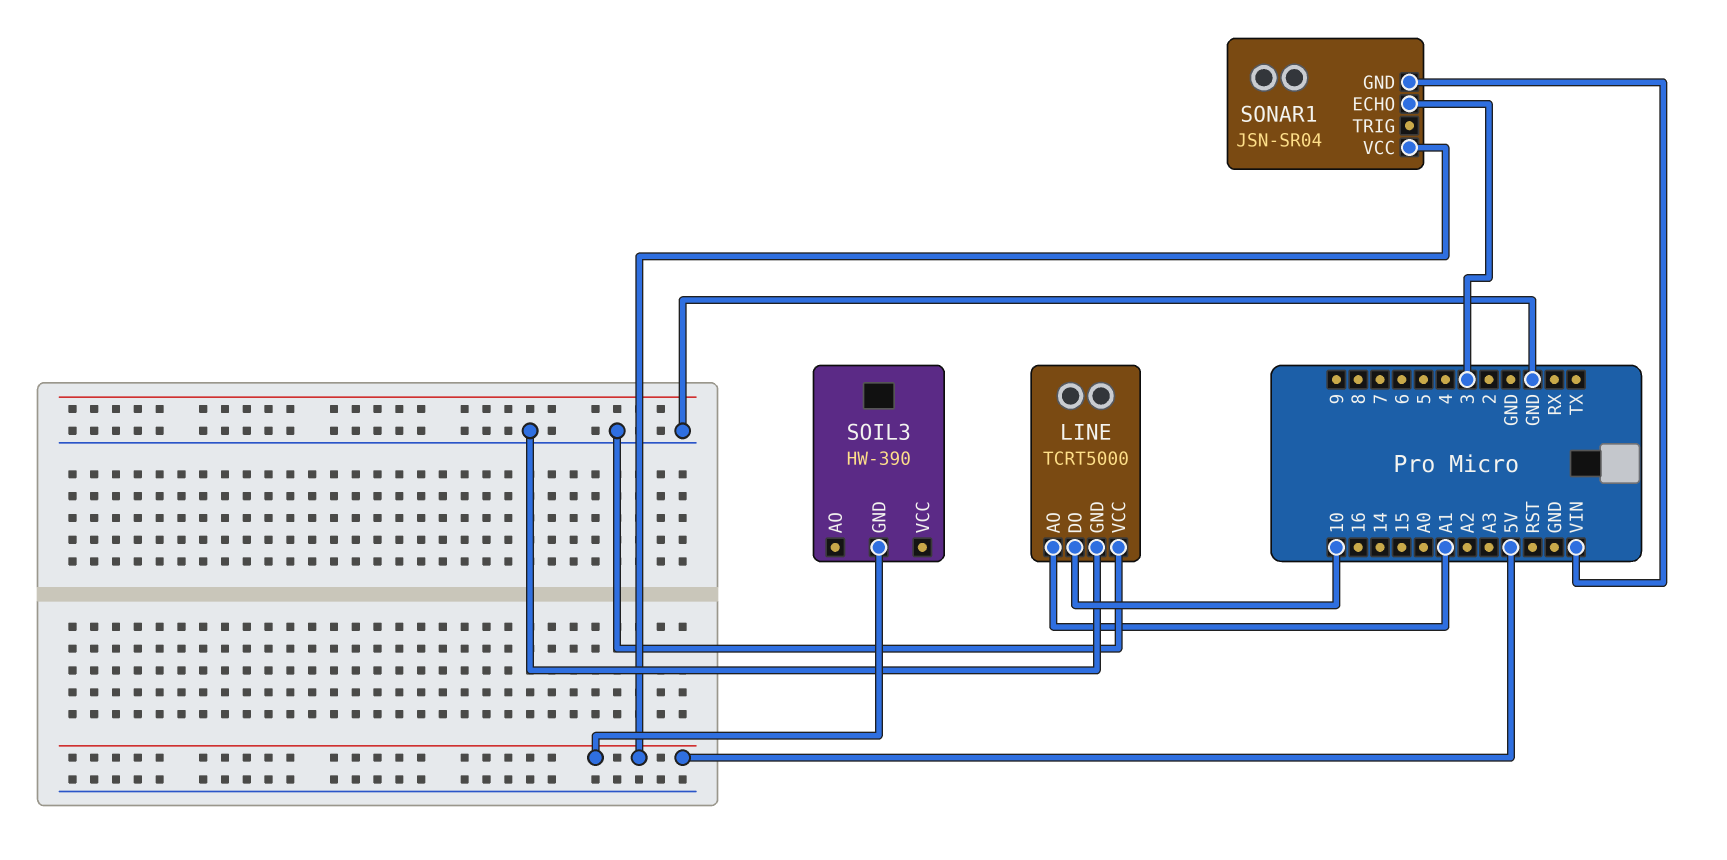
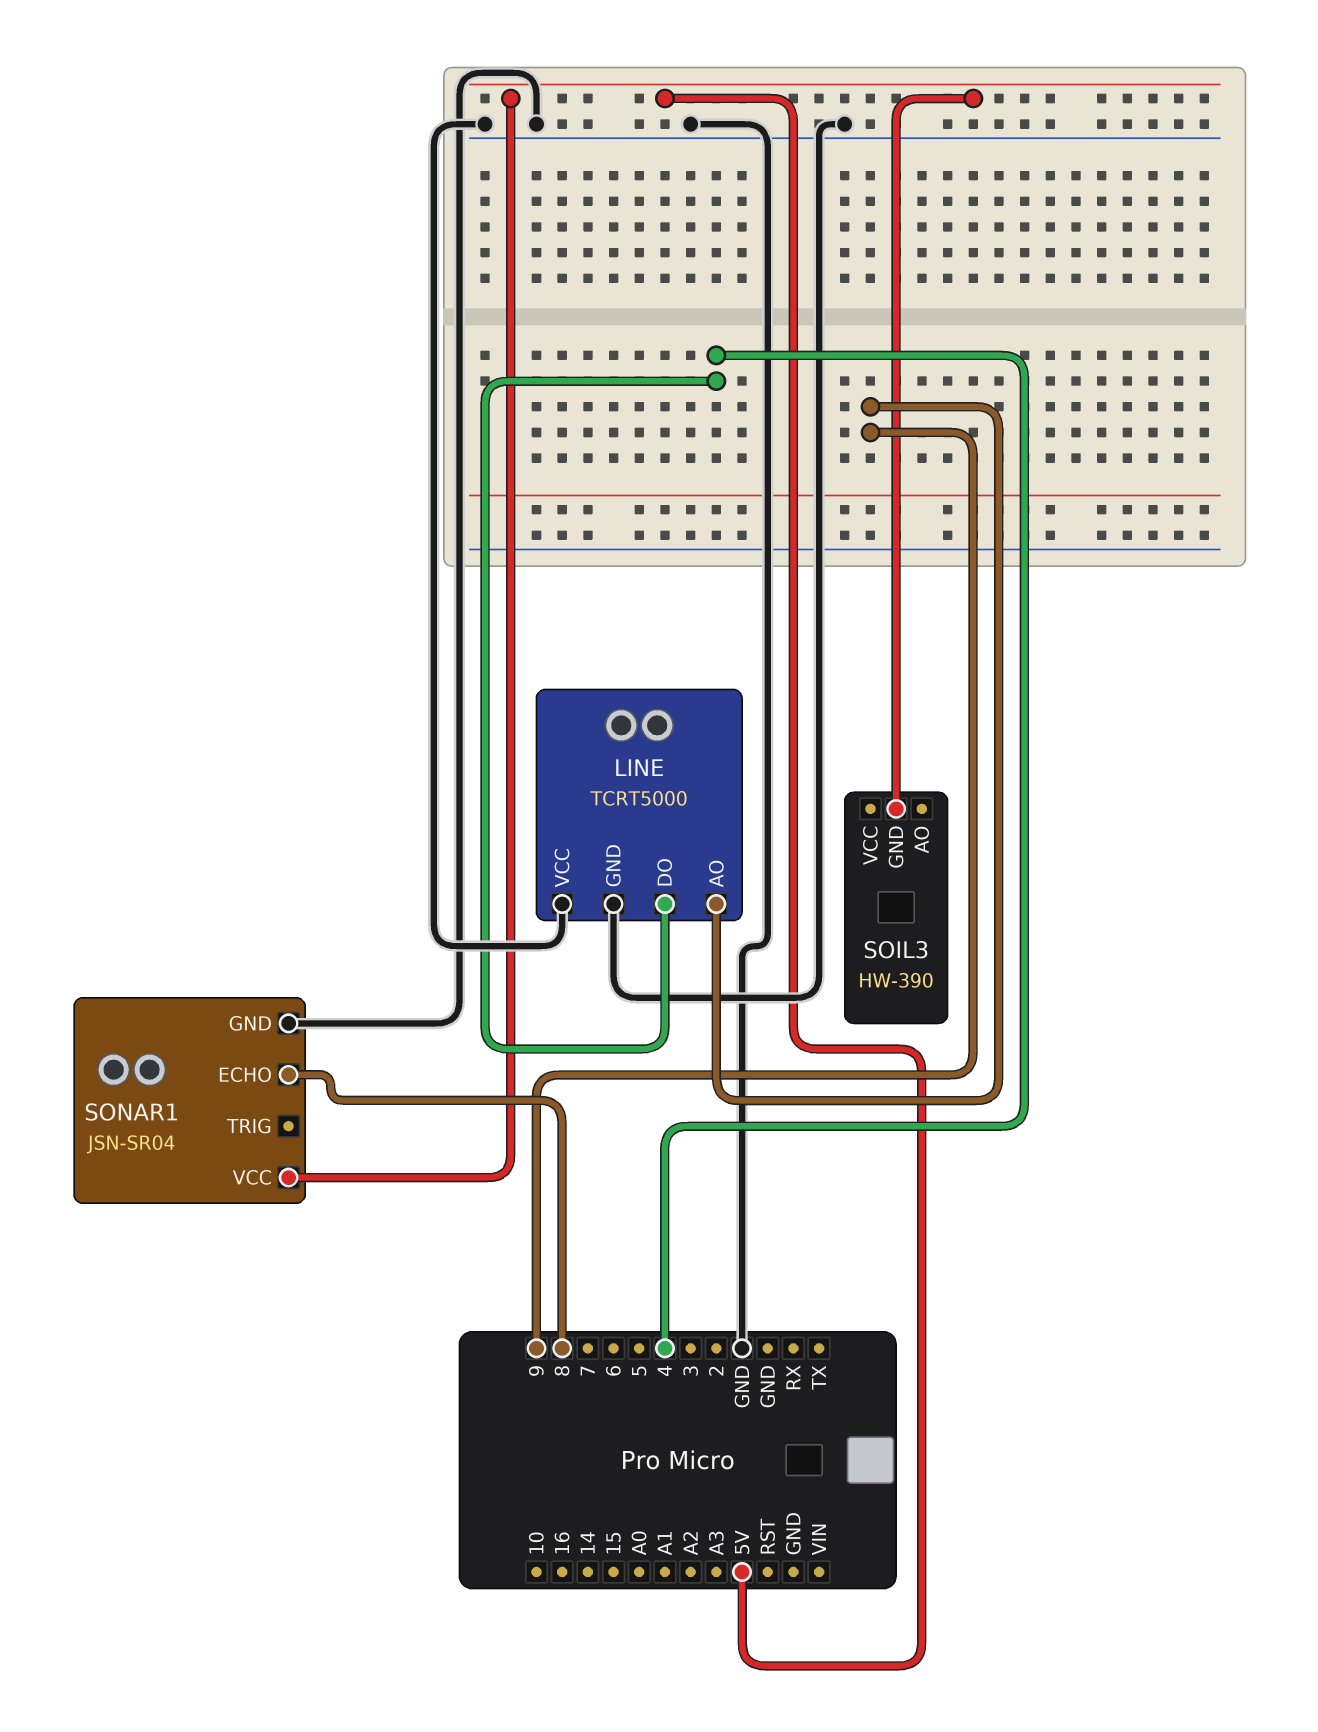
LINE pin AO: A1 -> 9
LINE pin DO: 10 -> 4
SONAR1 pin ECHO: 3 -> 8
SONAR1 pin GND: VIN -> GND

